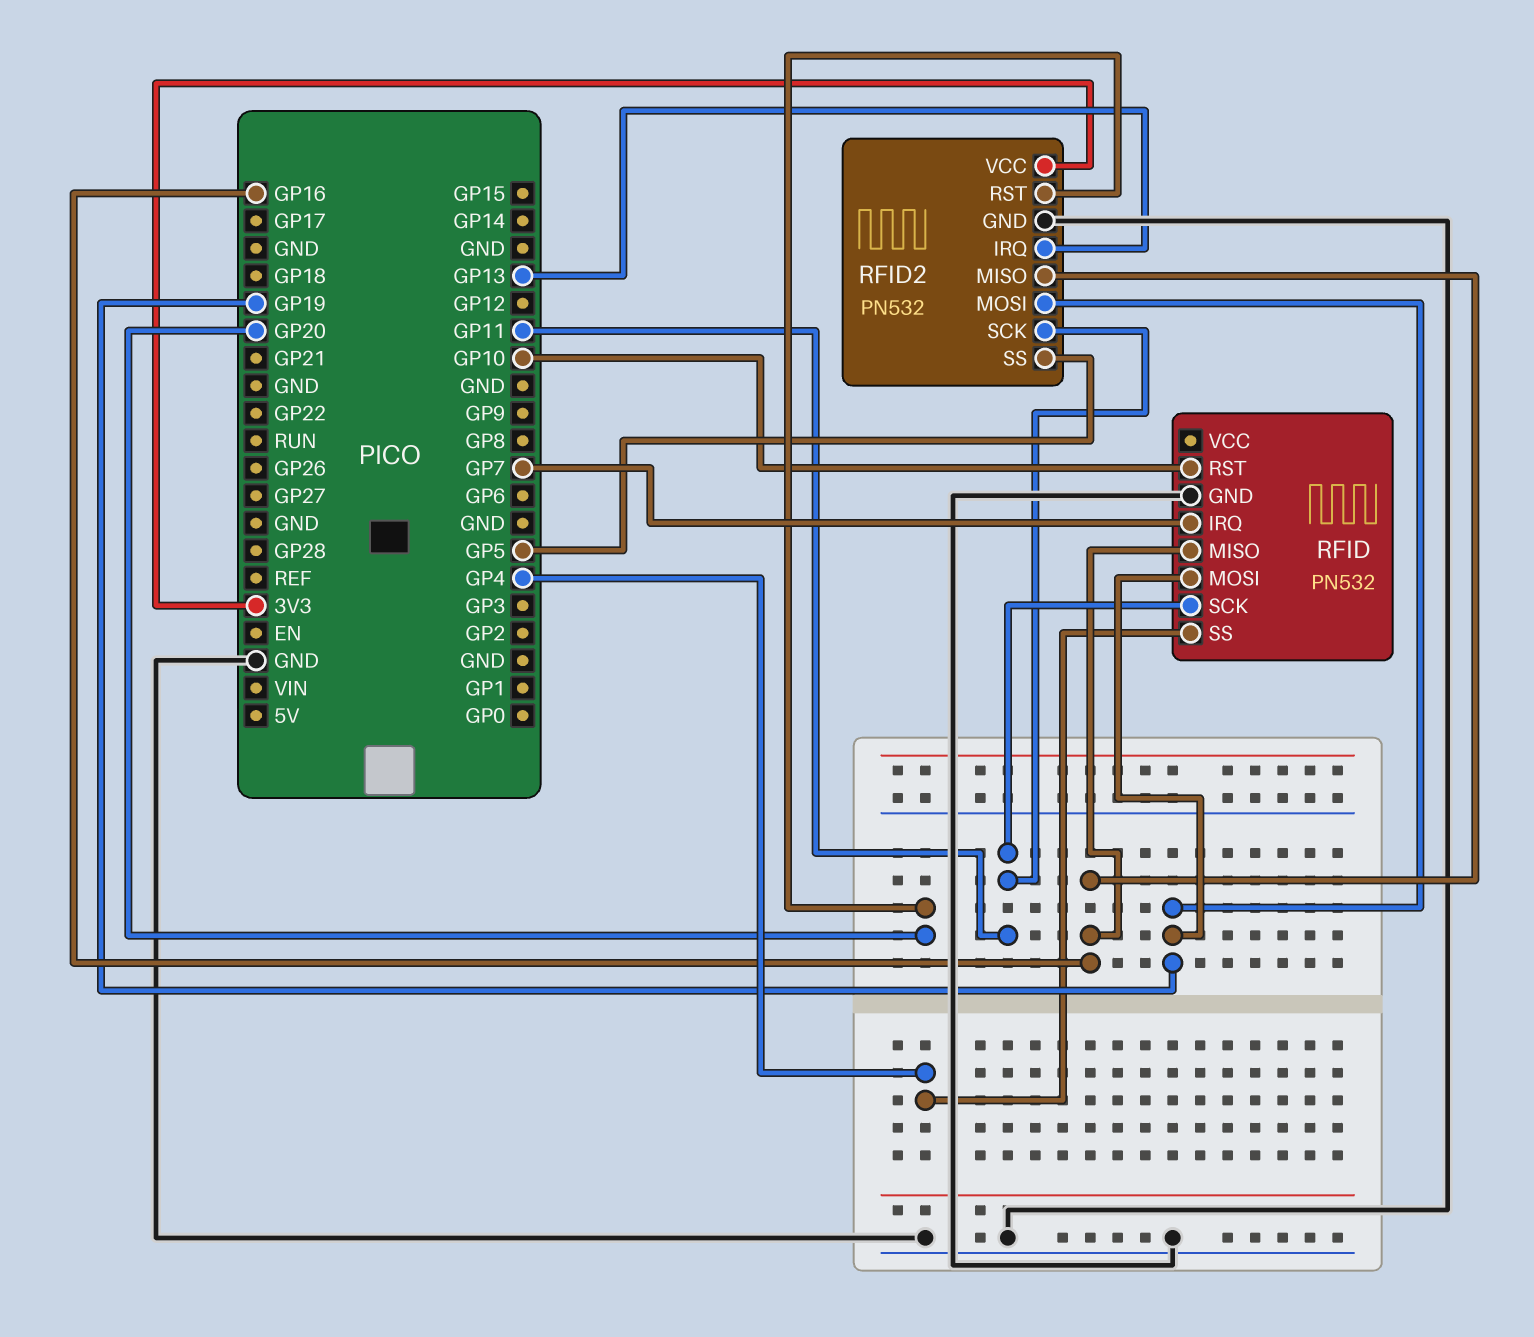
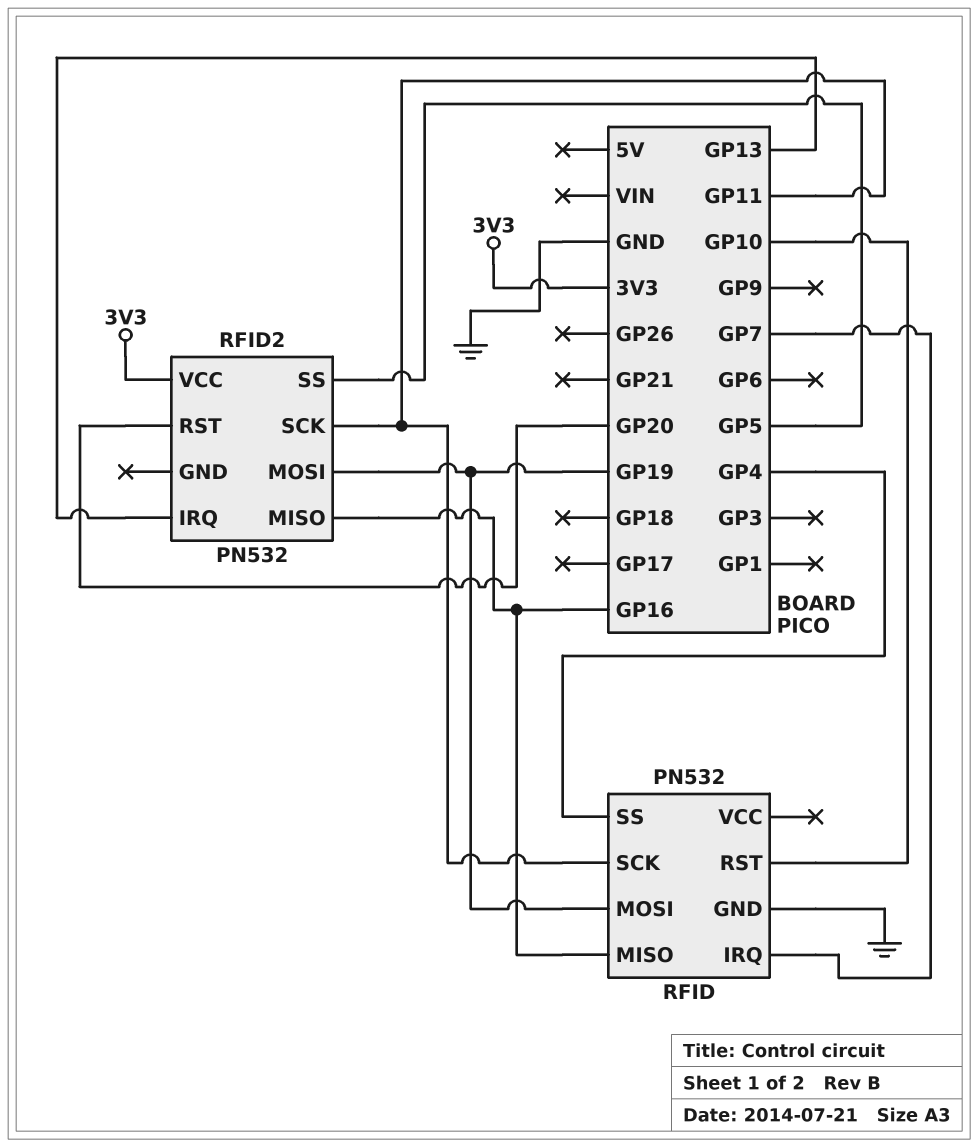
RFID2 pin GND: GND -> none

